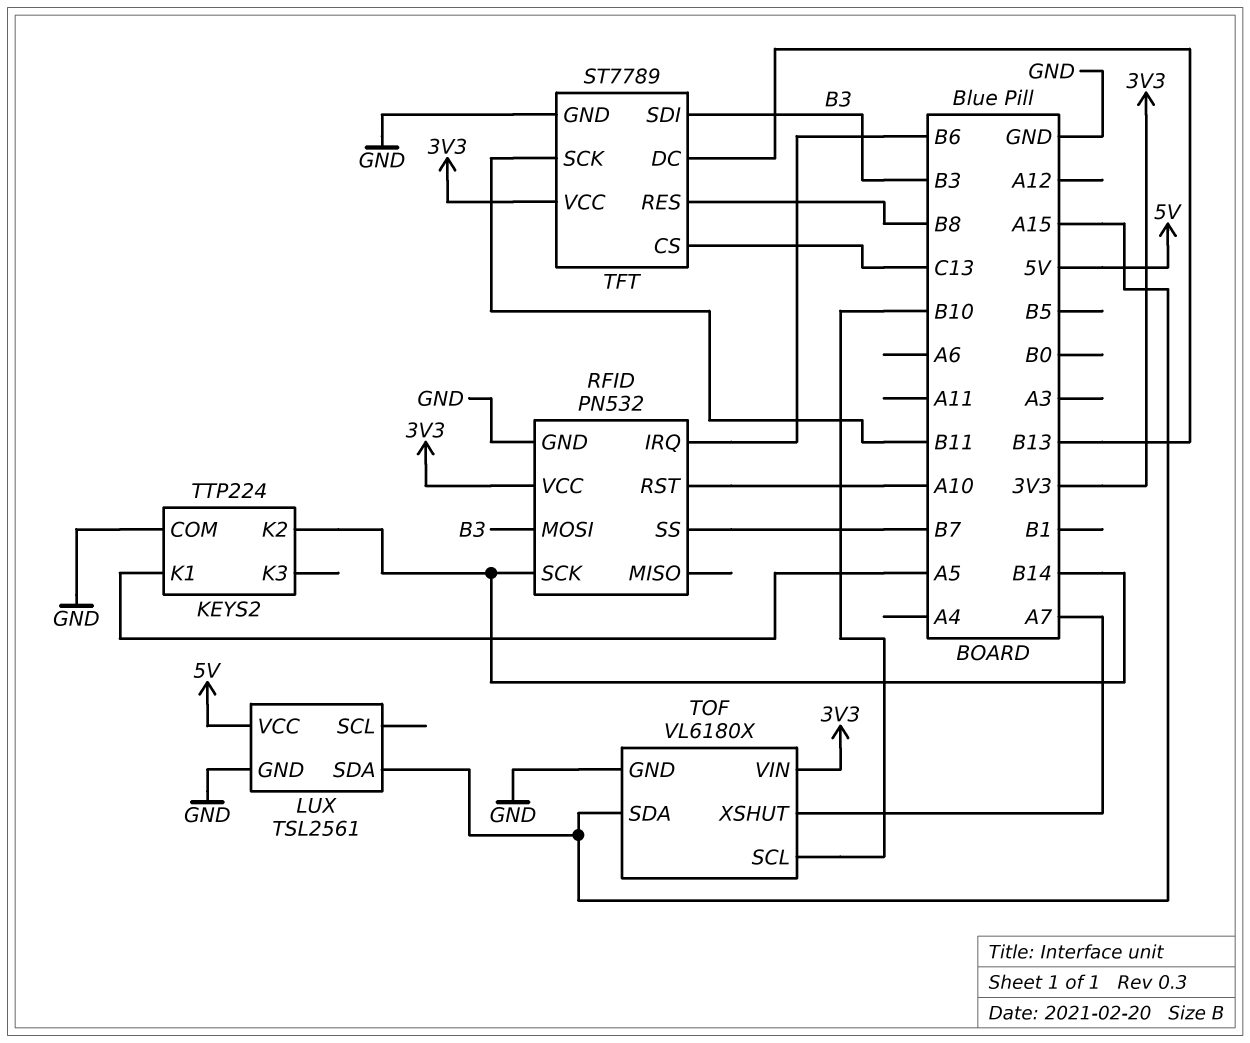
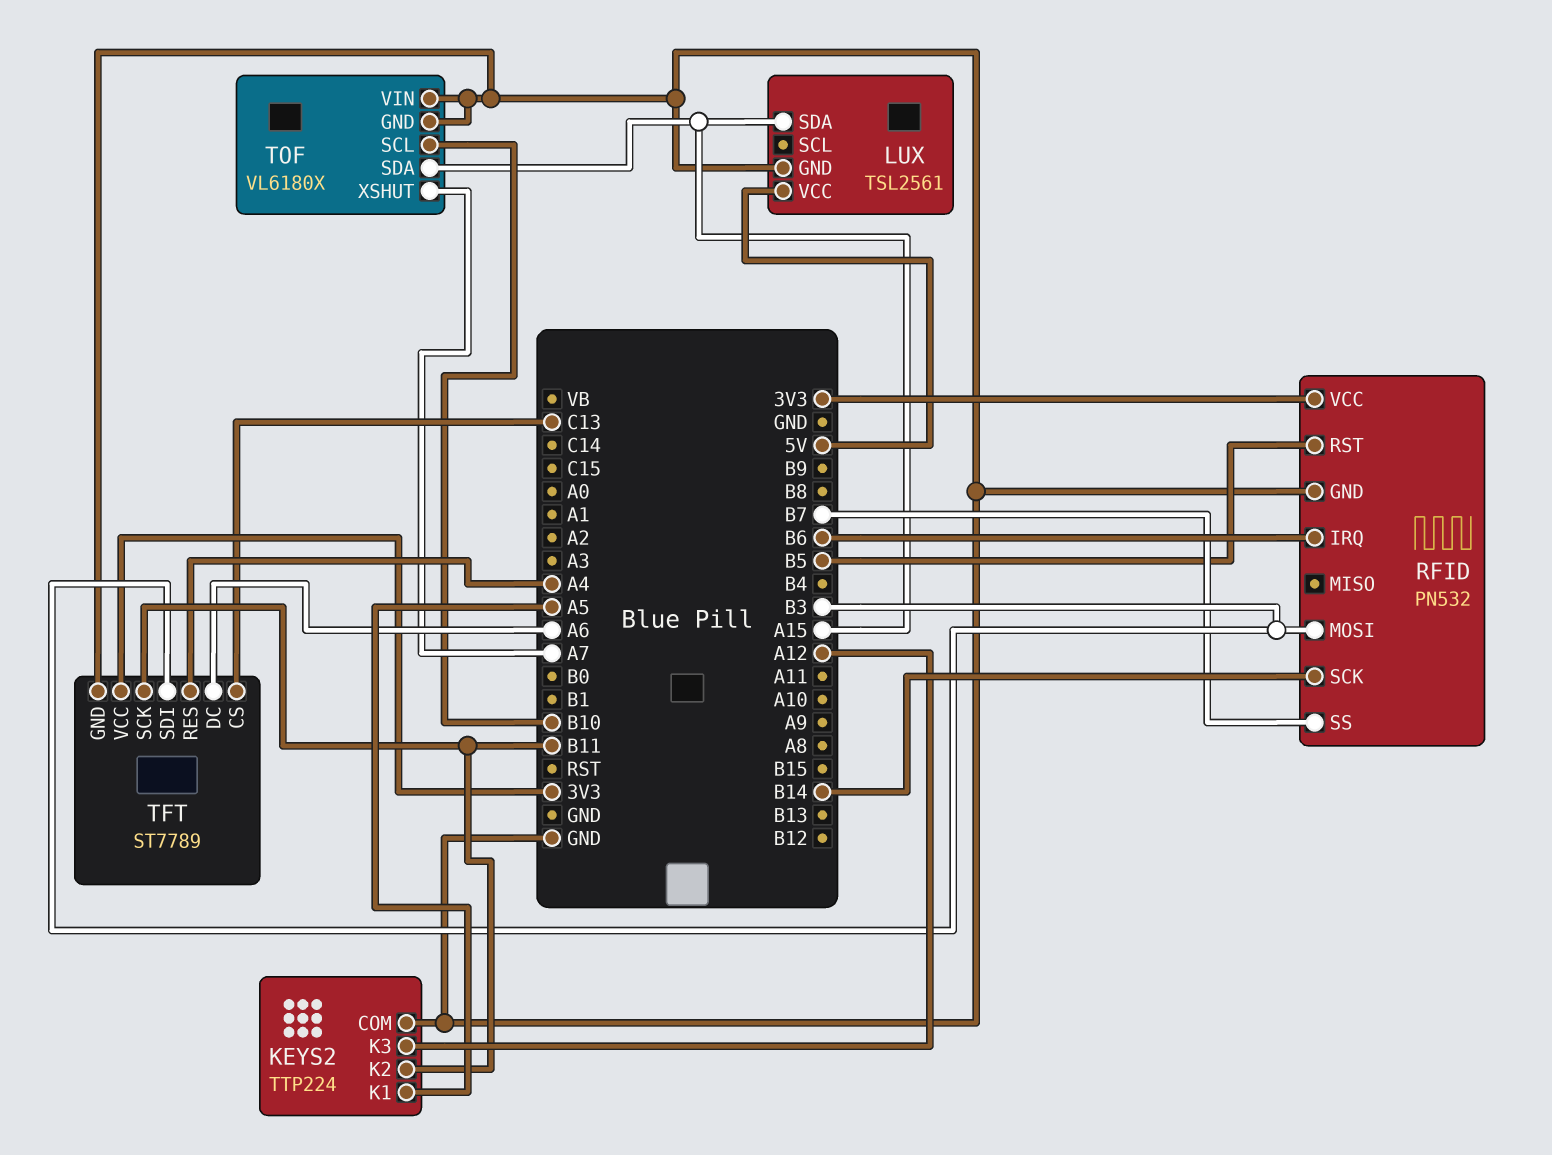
KEYS2 pin K2: B14 -> B11
KEYS2 pin K3: none -> A12
RFID pin RST: A10 -> B5
TFT pin DC: B13 -> A6
TFT pin RES: B8 -> A4
TOF pin VIN: 3V3 -> GND

